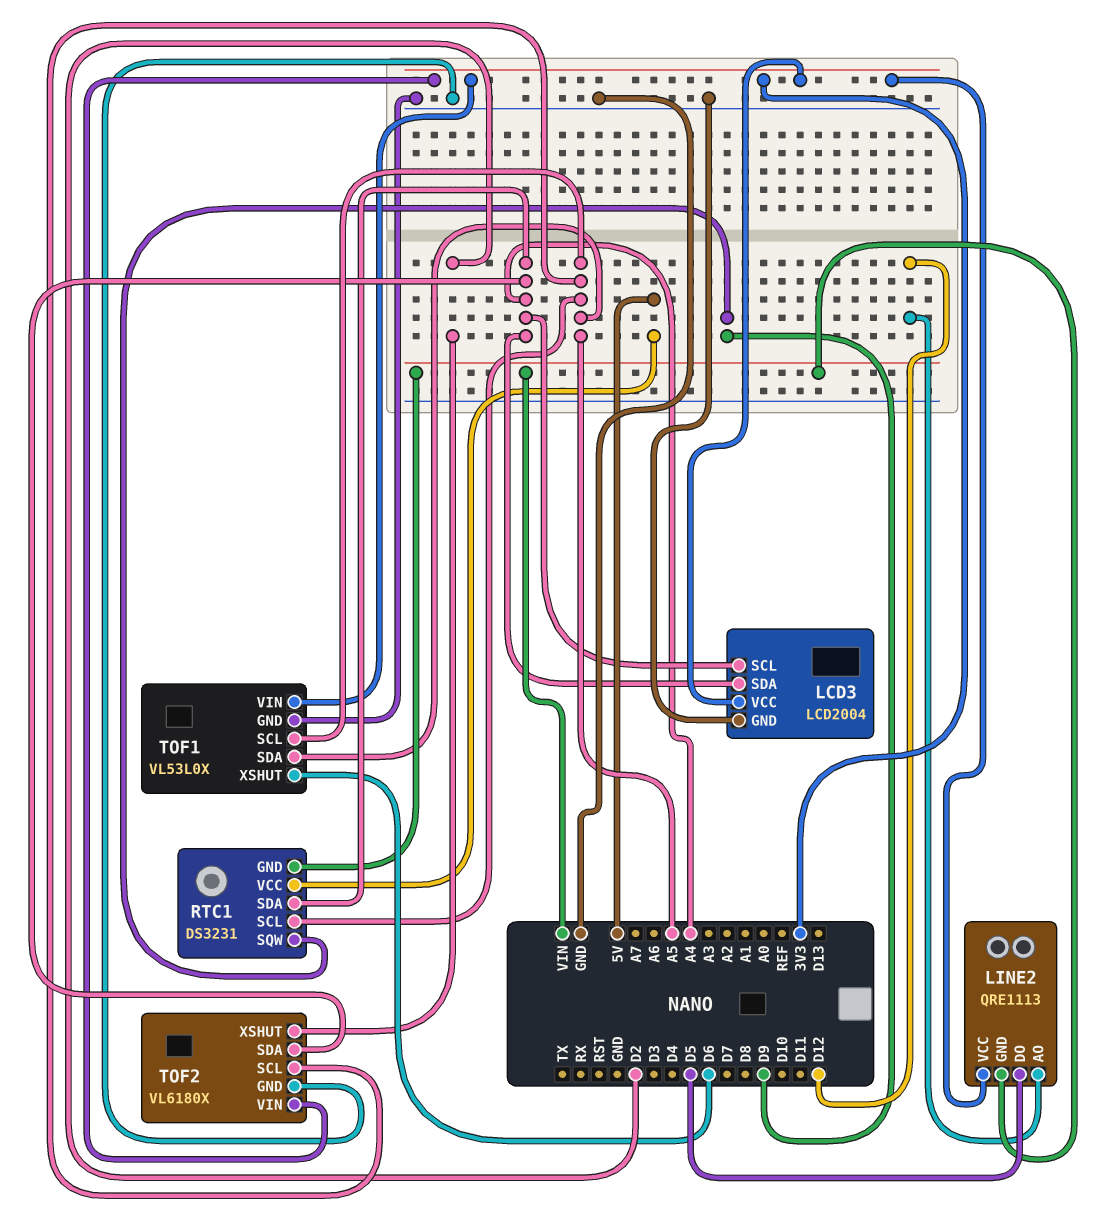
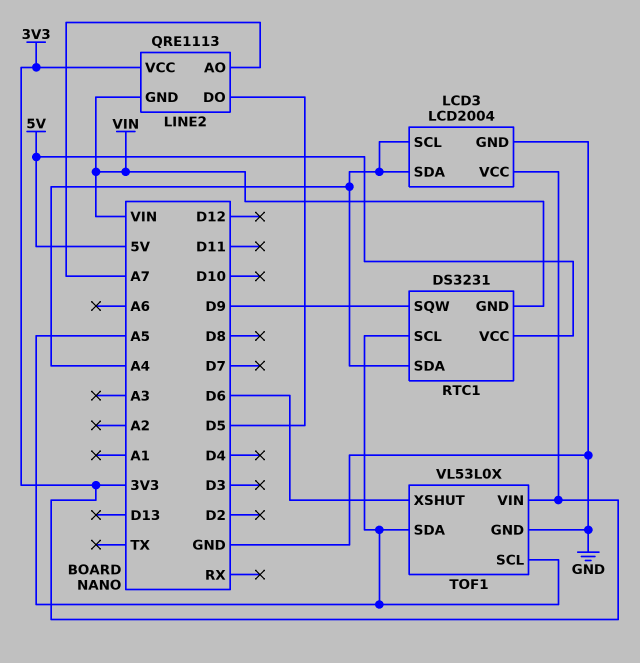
LINE2 pin AO: D12 -> A7
TOF2: VL6180X -> none
TOF2 pin GND: GND -> none
TOF2 pin SCL: A5 -> none
TOF2 pin SDA: A4 -> none
TOF2 pin VIN: 3V3 -> none
TOF2 pin XSHUT: D2 -> none

